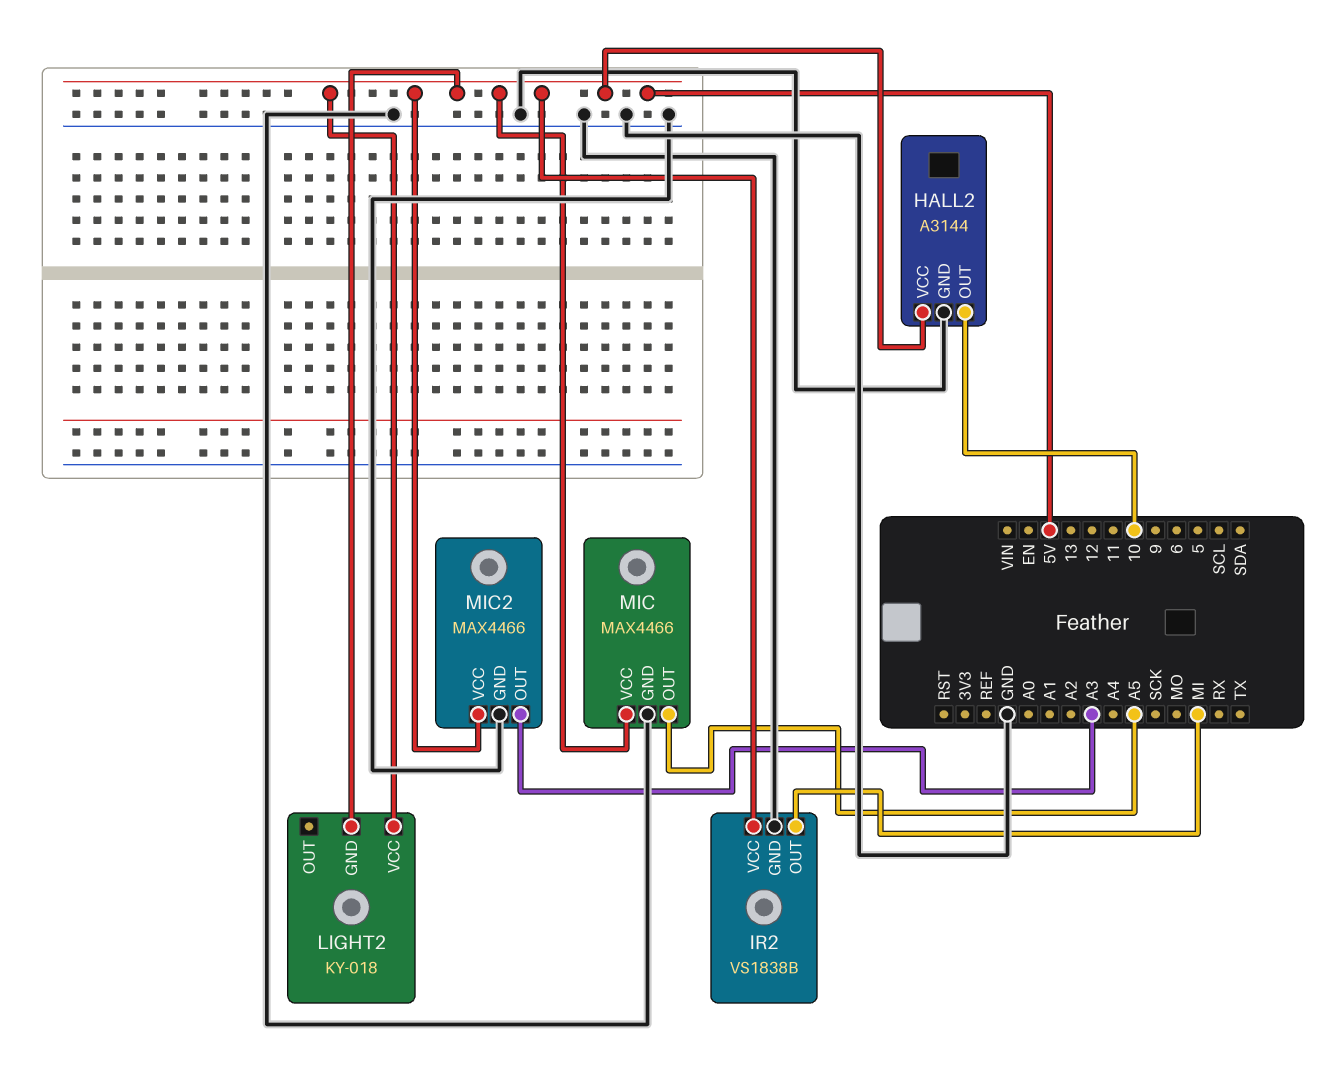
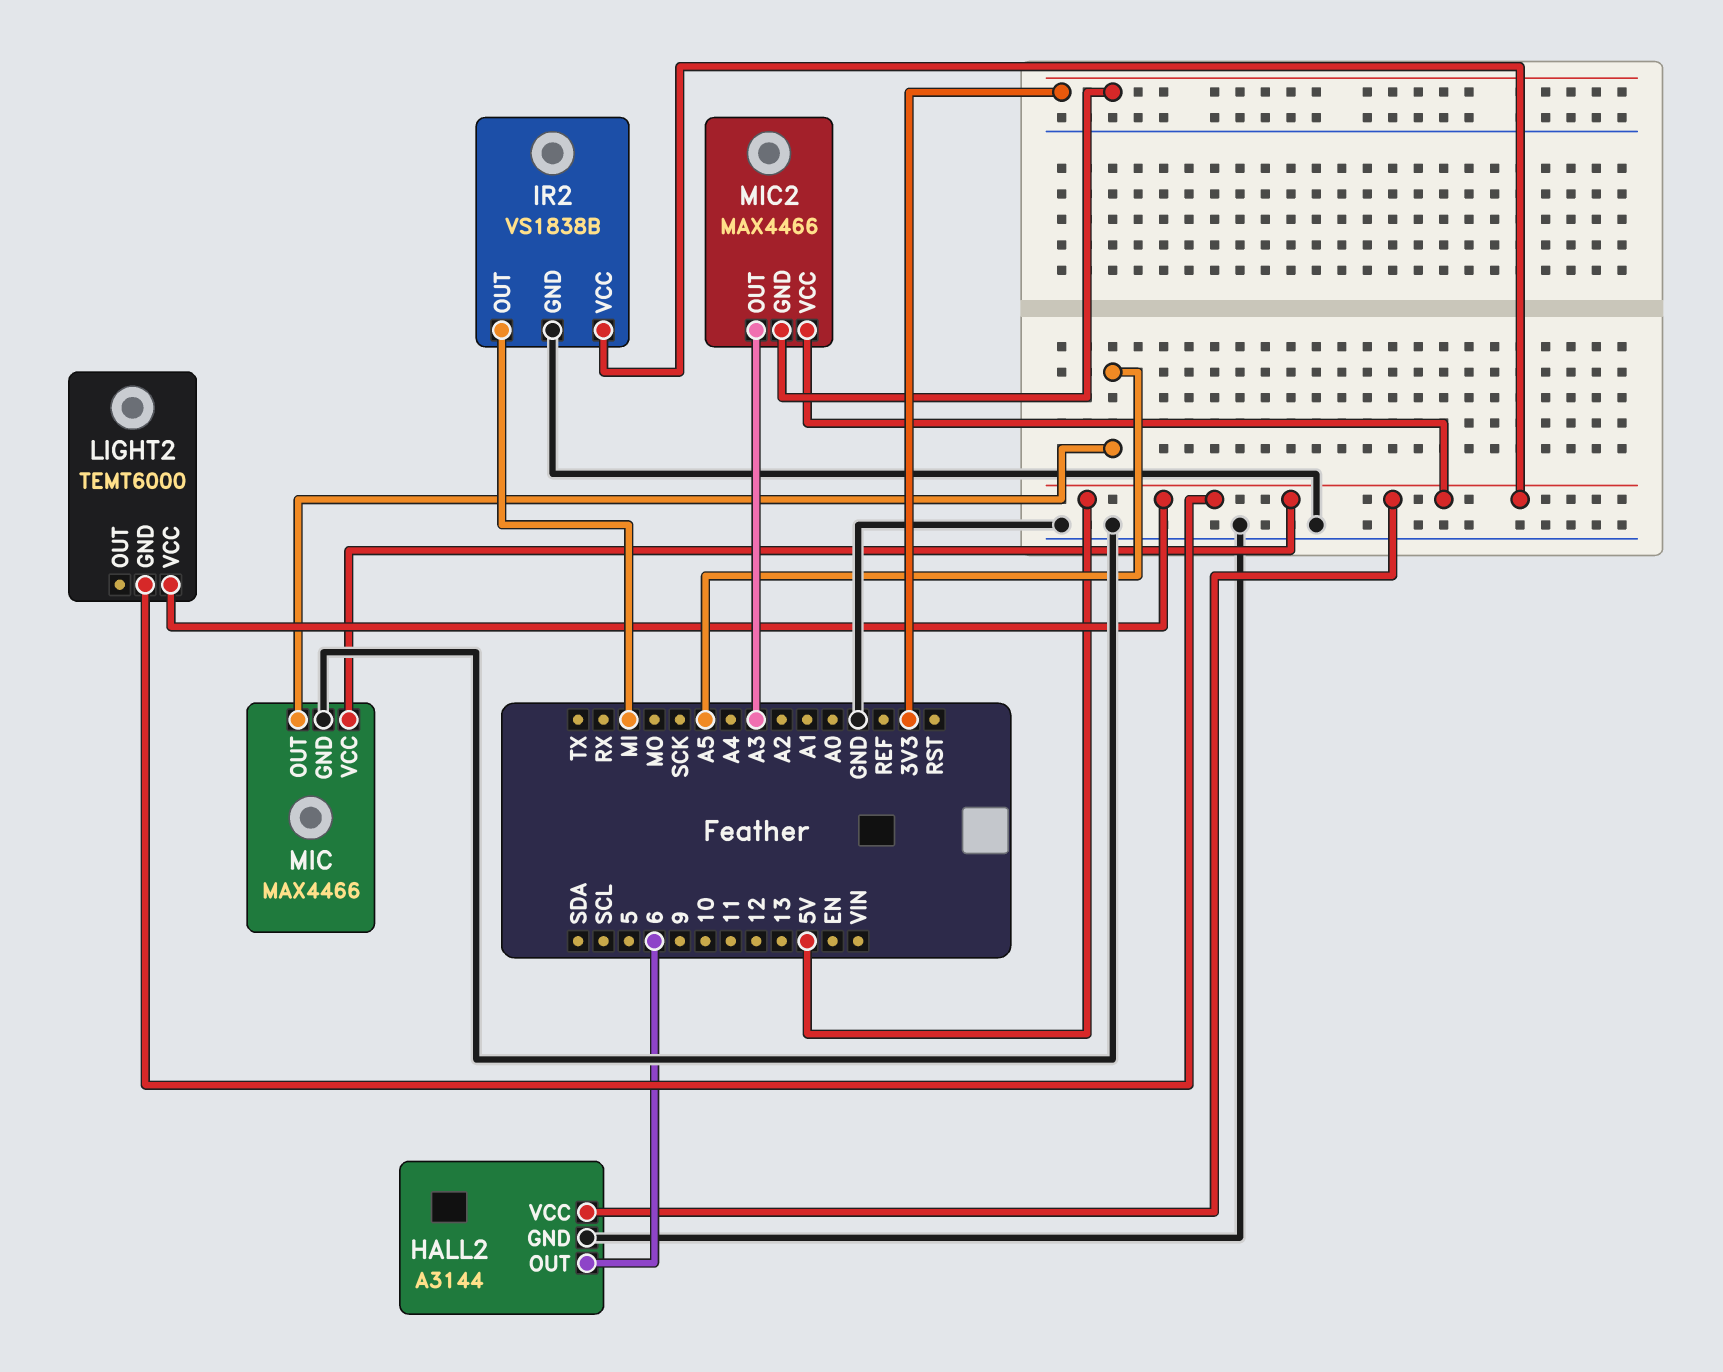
HALL2 pin OUT: 10 -> 6
LIGHT2: KY-018 -> TEMT6000
MIC2 pin GND: GND -> 3V3

